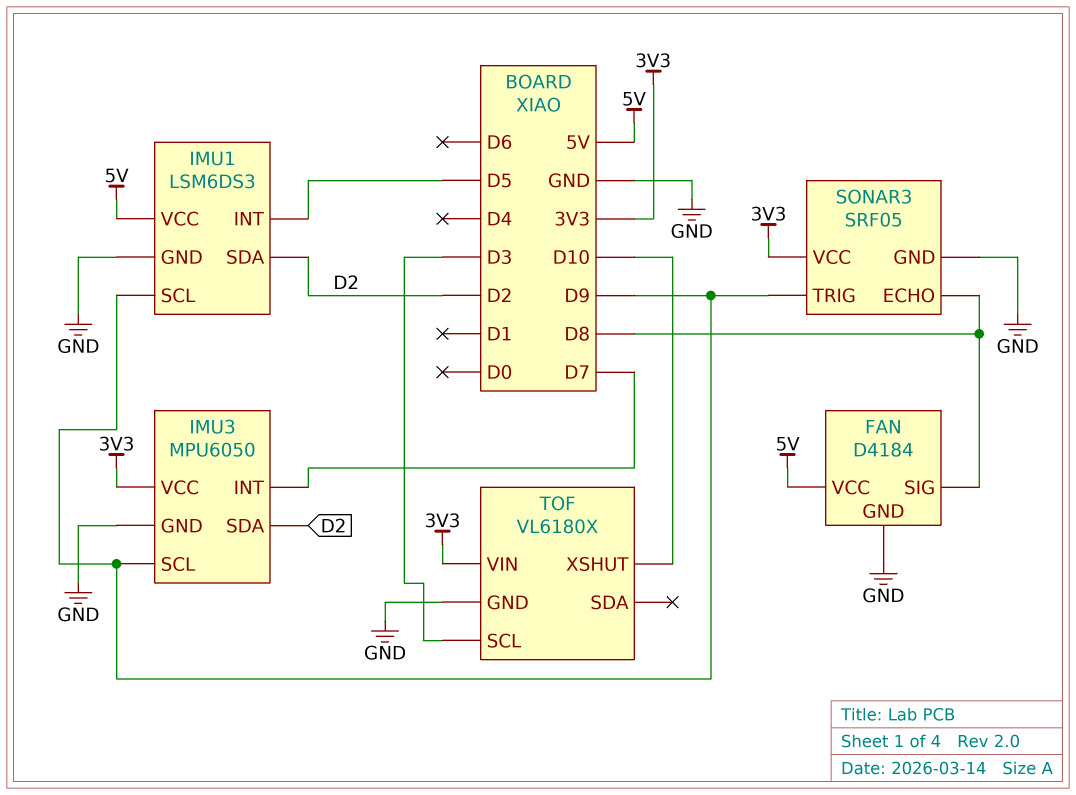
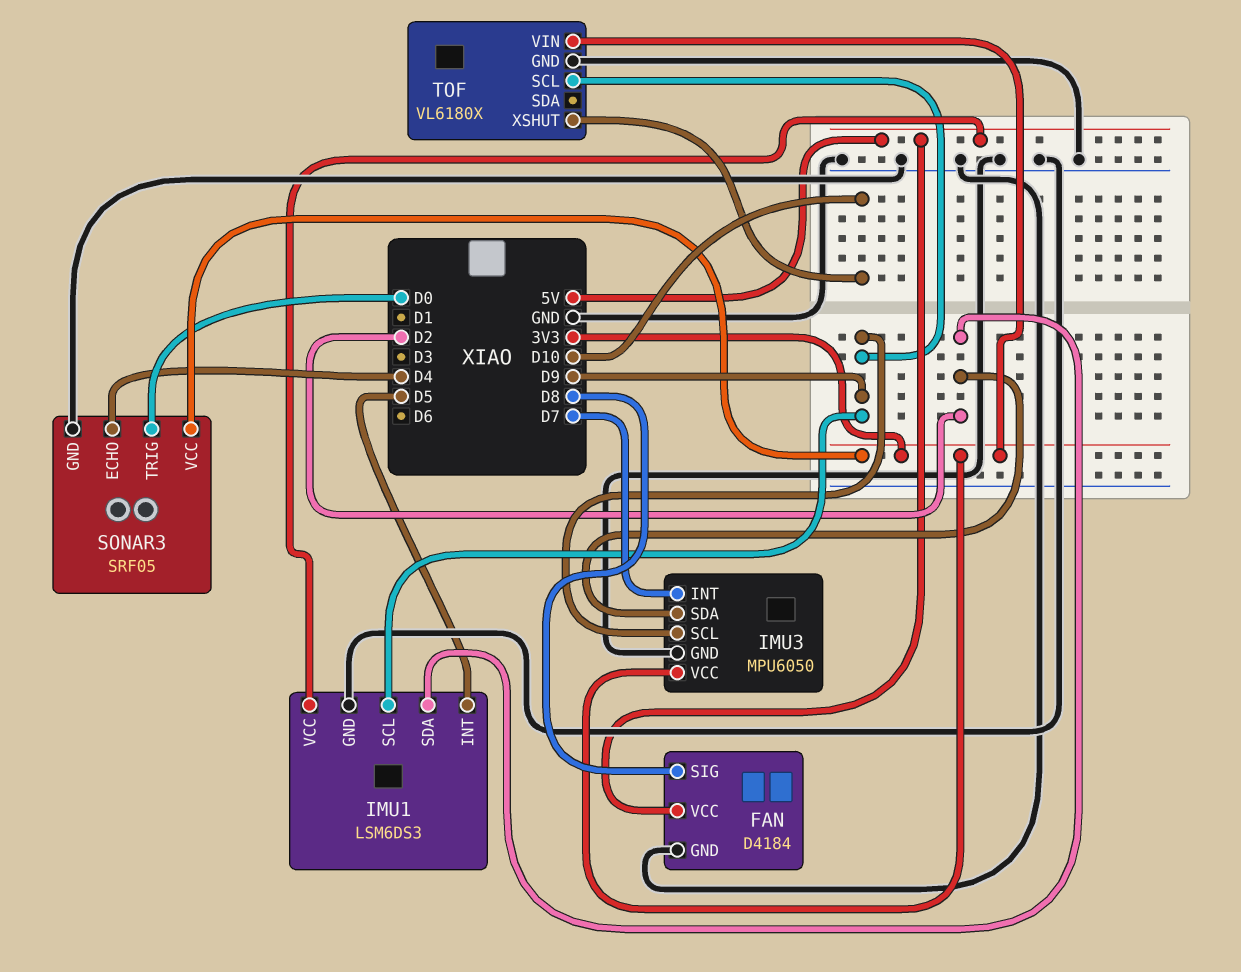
SONAR3 pin ECHO: D8 -> D4
SONAR3 pin TRIG: D9 -> D0
TOF pin SCL: D3 -> D9

